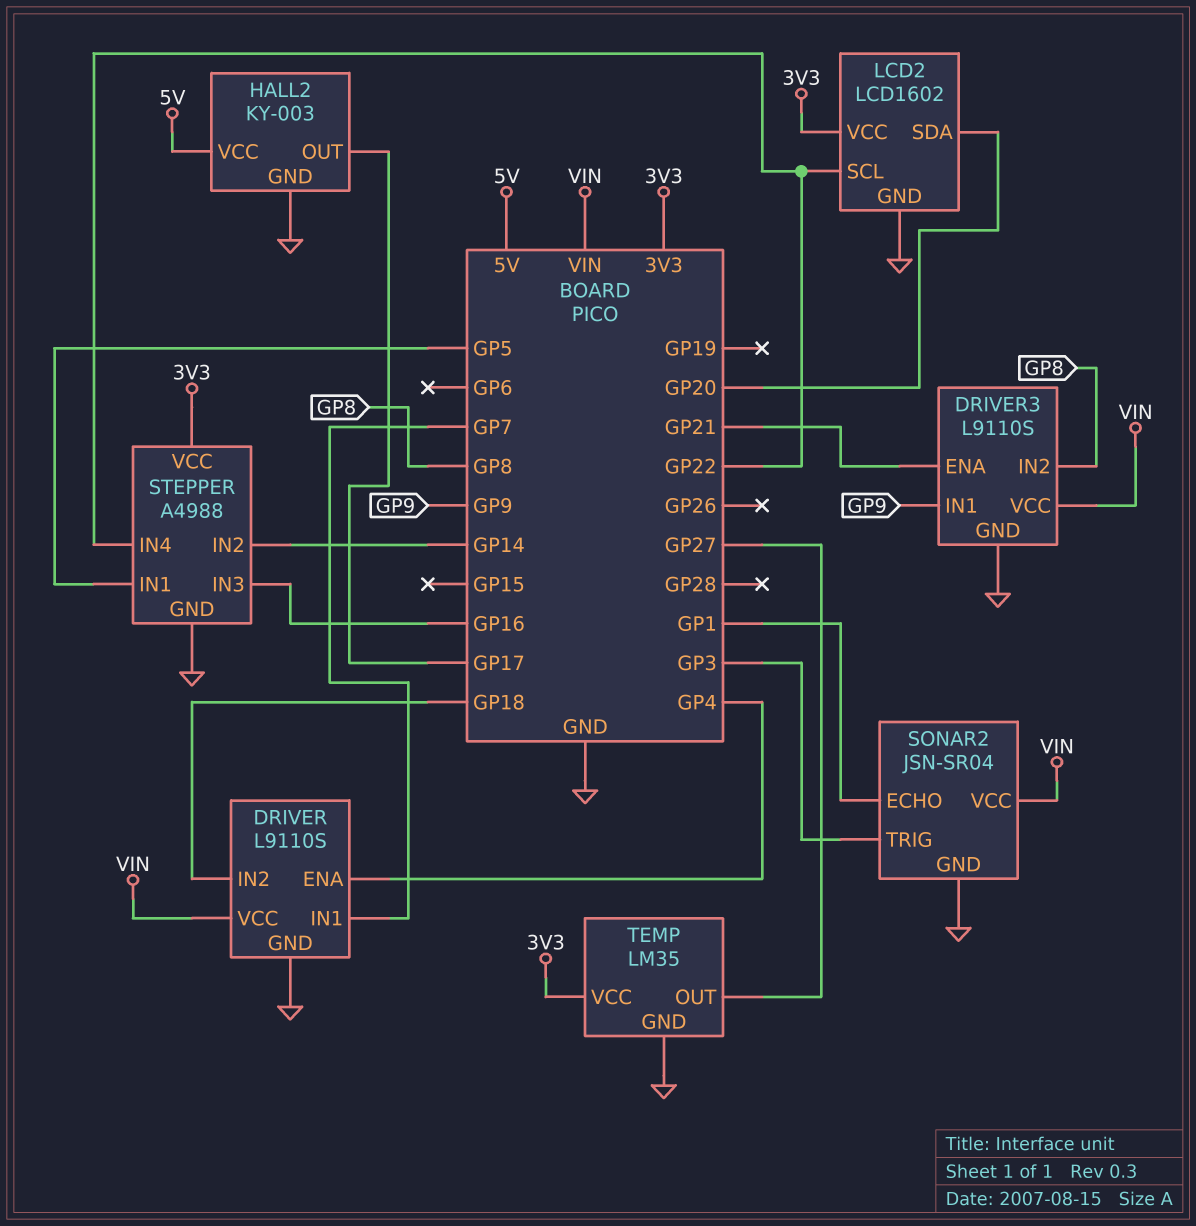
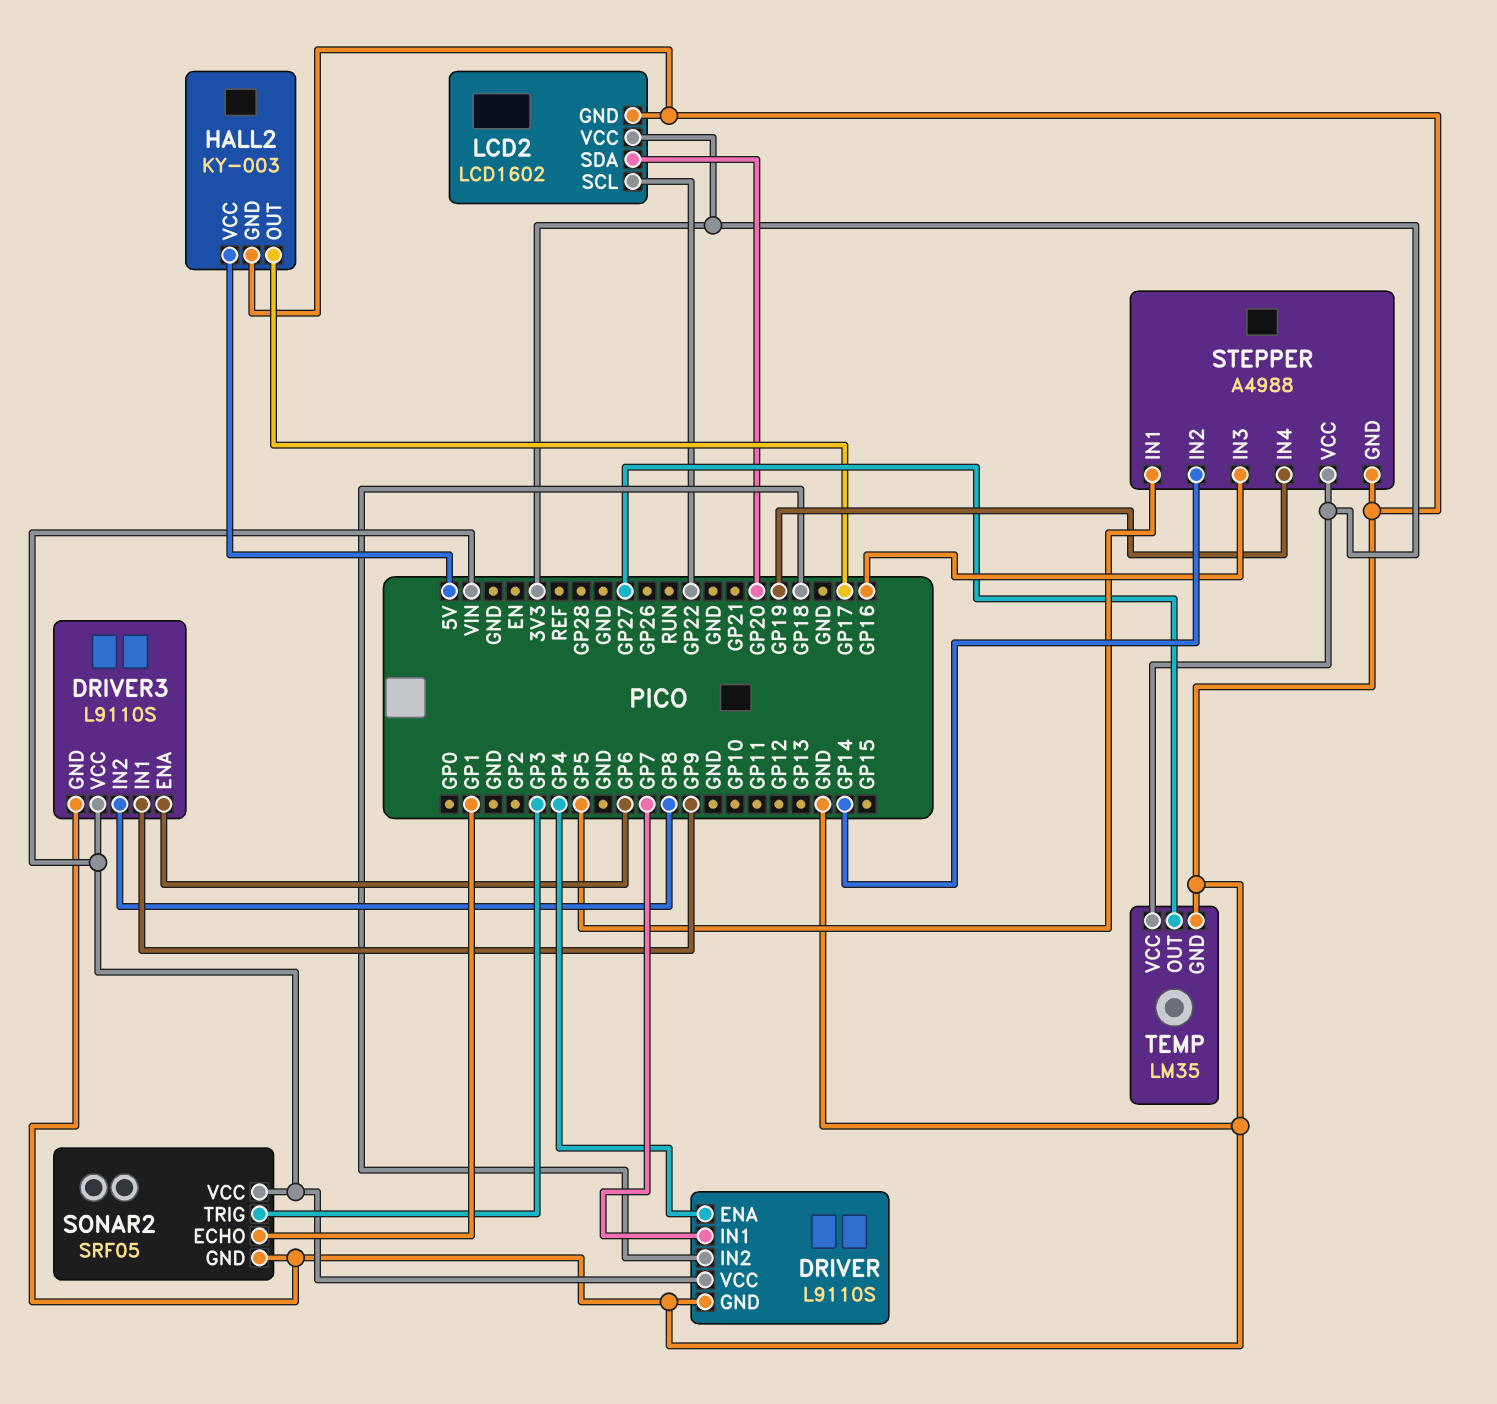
DRIVER3 pin ENA: GP21 -> GP6
SONAR2: JSN-SR04 -> SRF05
STEPPER pin IN4: GP22 -> GP19

